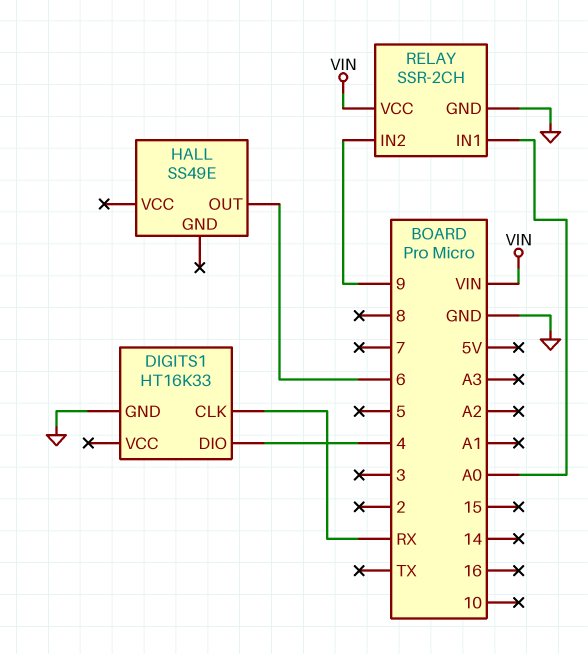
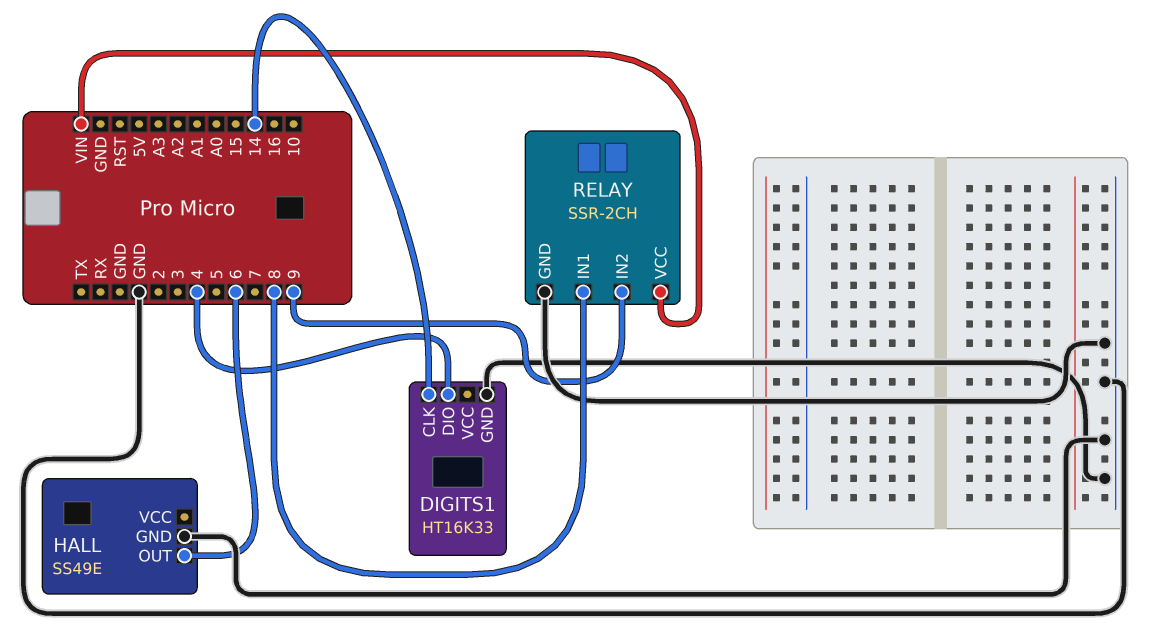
DIGITS1 pin CLK: RX -> 14
HALL pin GND: none -> GND
RELAY pin IN1: A0 -> 8

